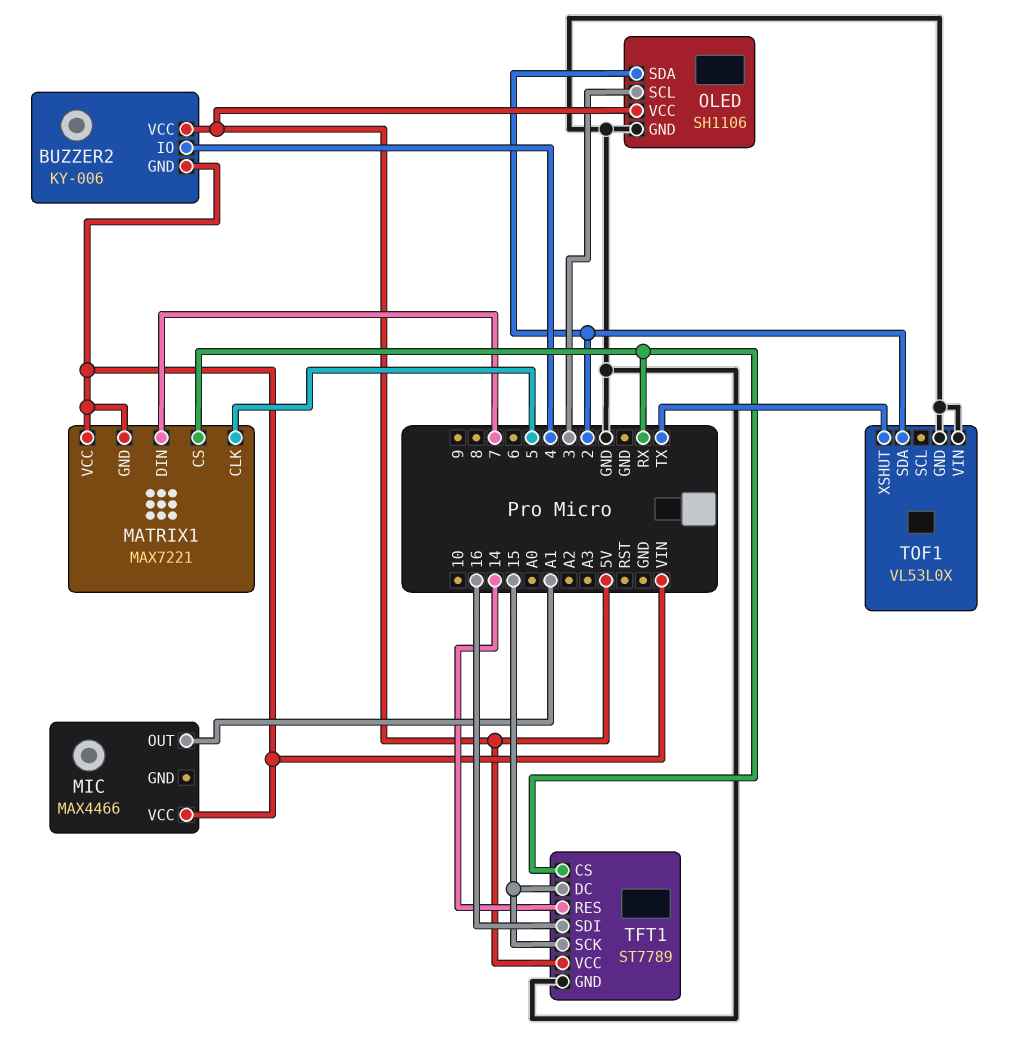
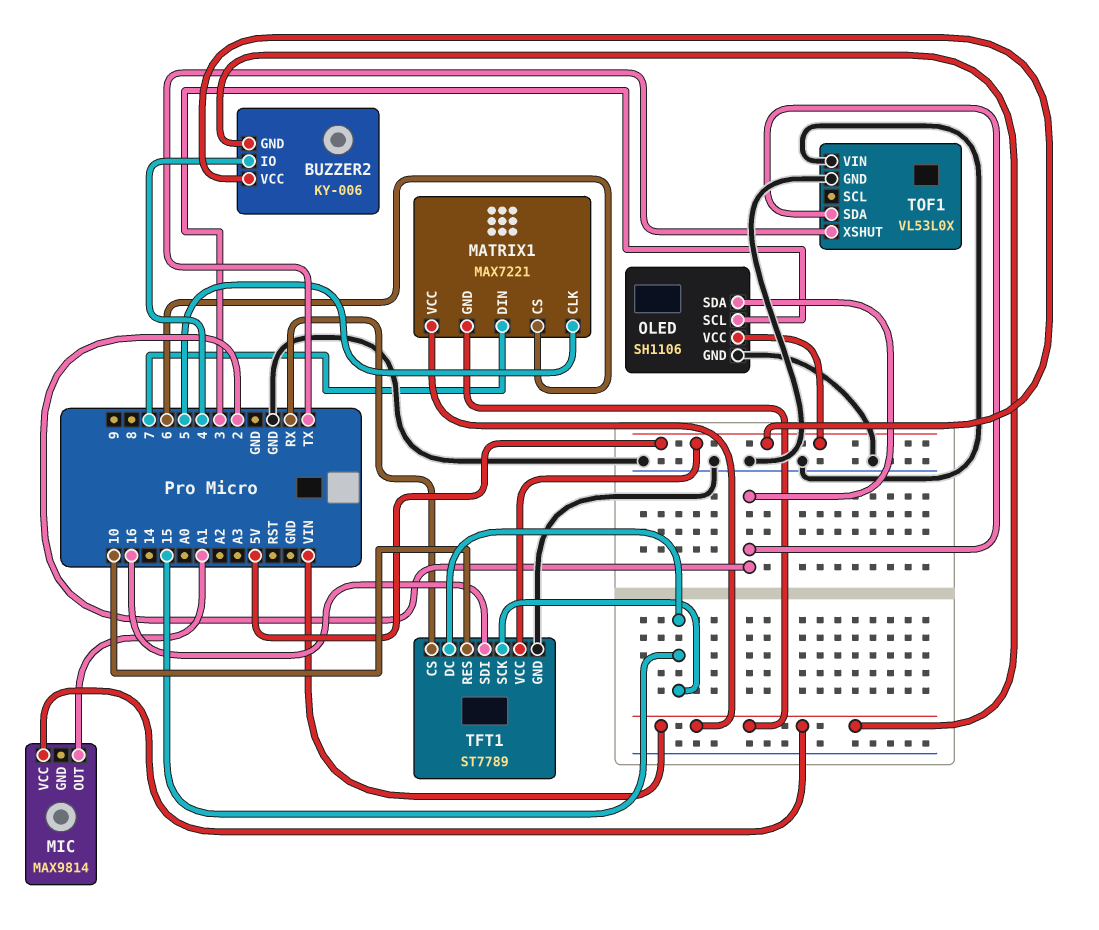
MATRIX1 pin CS: RX -> 6
MIC: MAX4466 -> MAX9814
TFT1 pin RES: 14 -> 10

